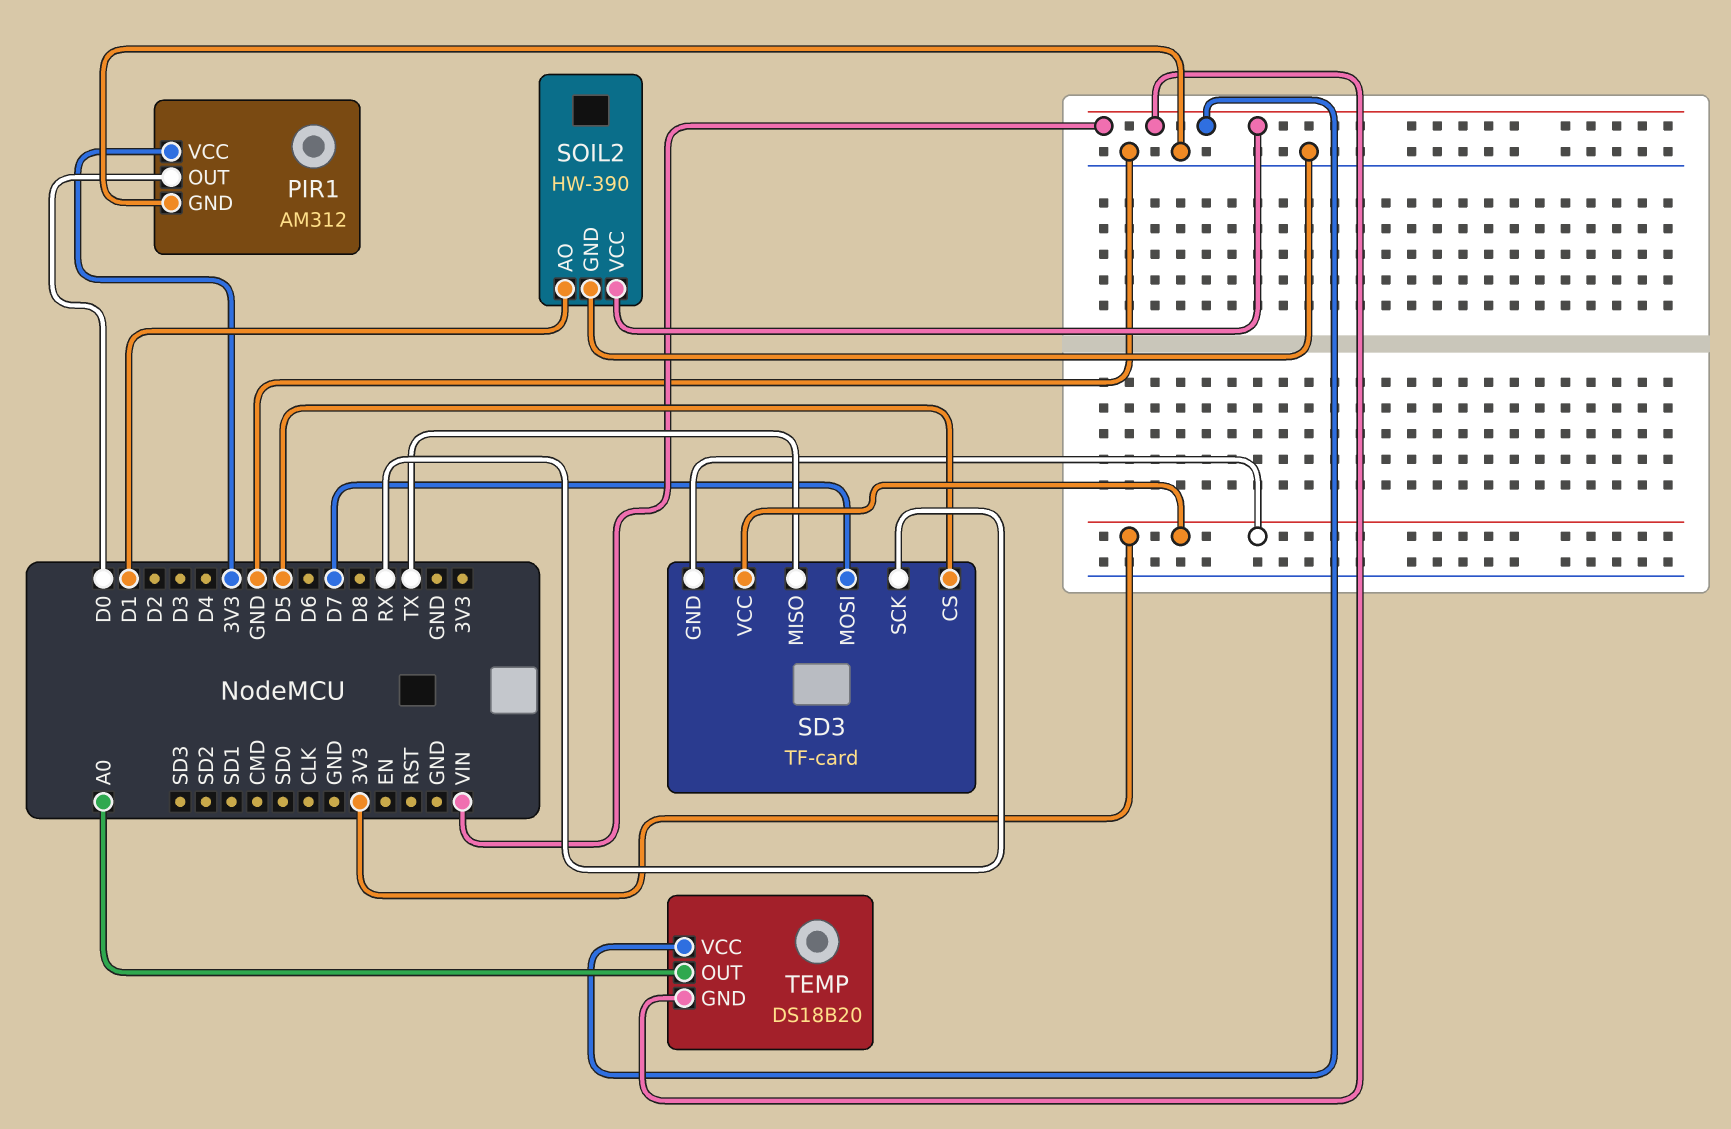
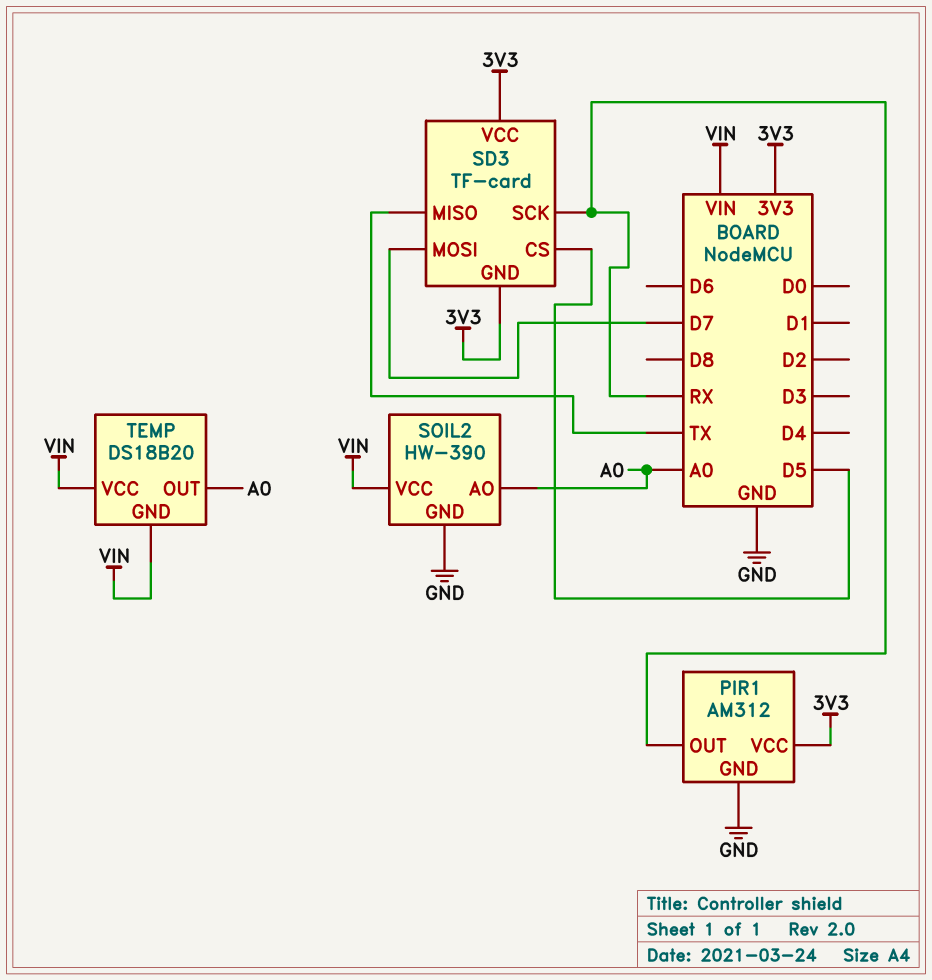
PIR1 pin OUT: D0 -> RX
SOIL2 pin AO: D1 -> A0

